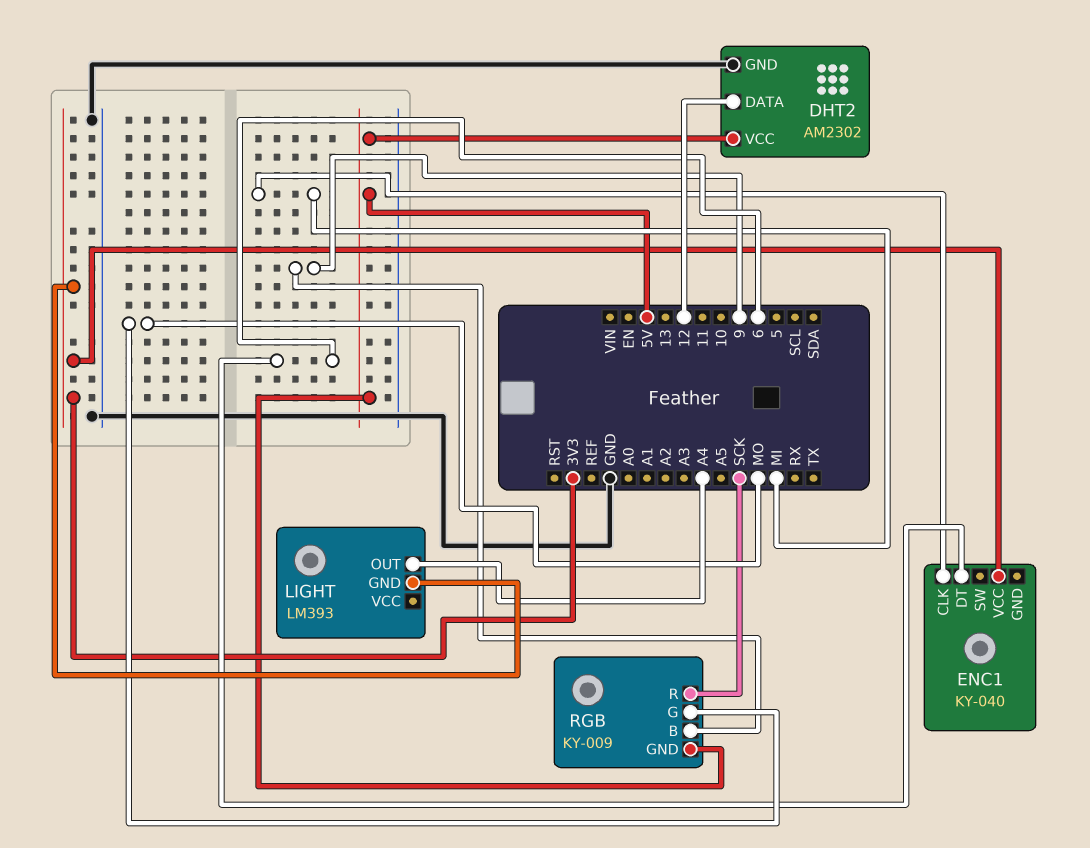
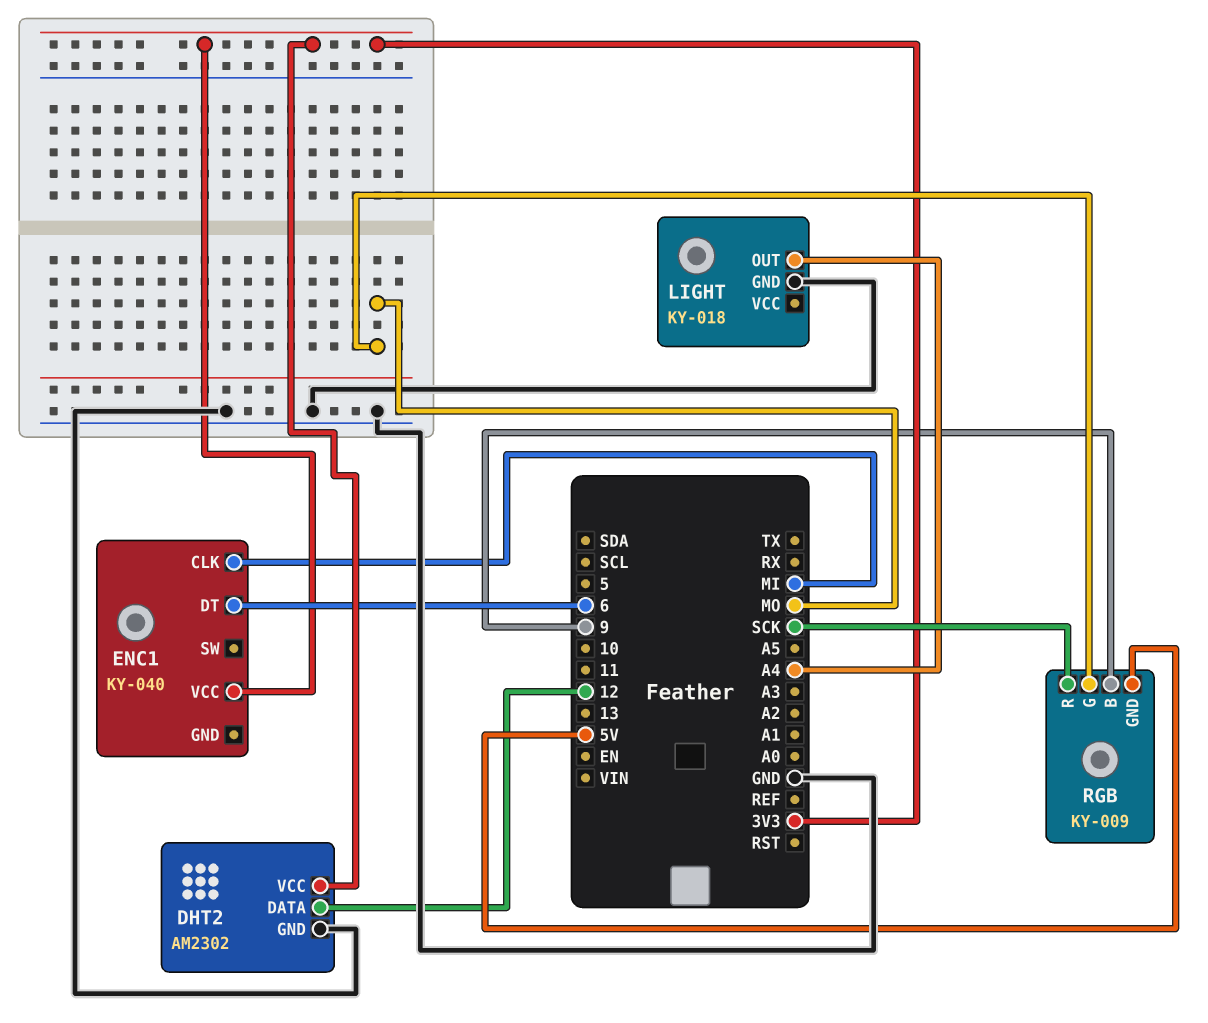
DHT2 pin VCC: 5V -> 3V3
LIGHT: LM393 -> KY-018
LIGHT pin GND: 3V3 -> GND

